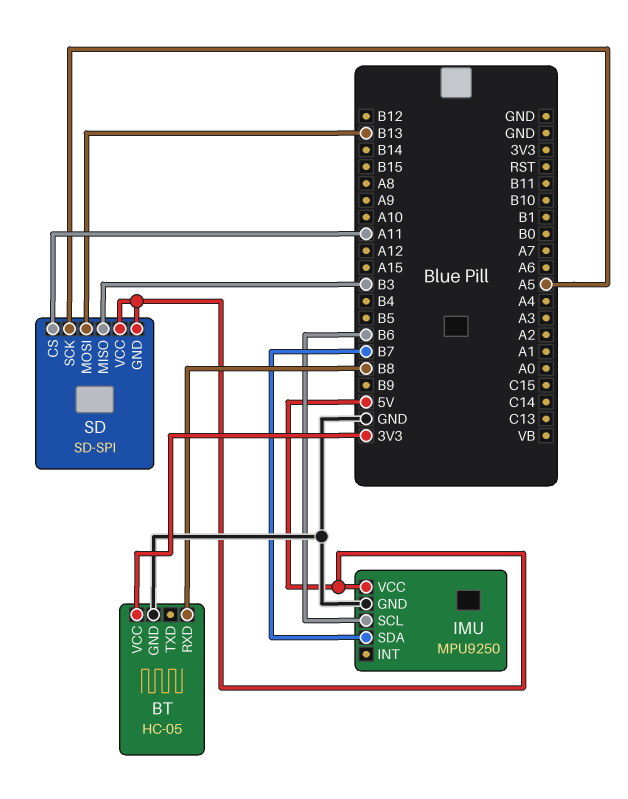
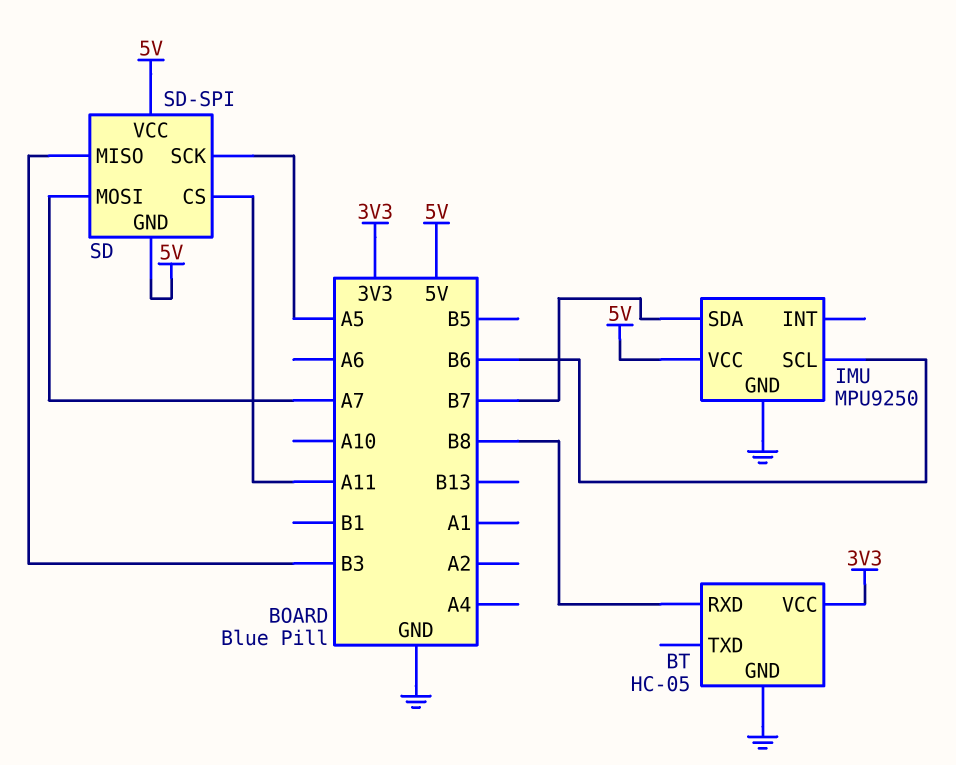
SD pin MOSI: B13 -> A7

